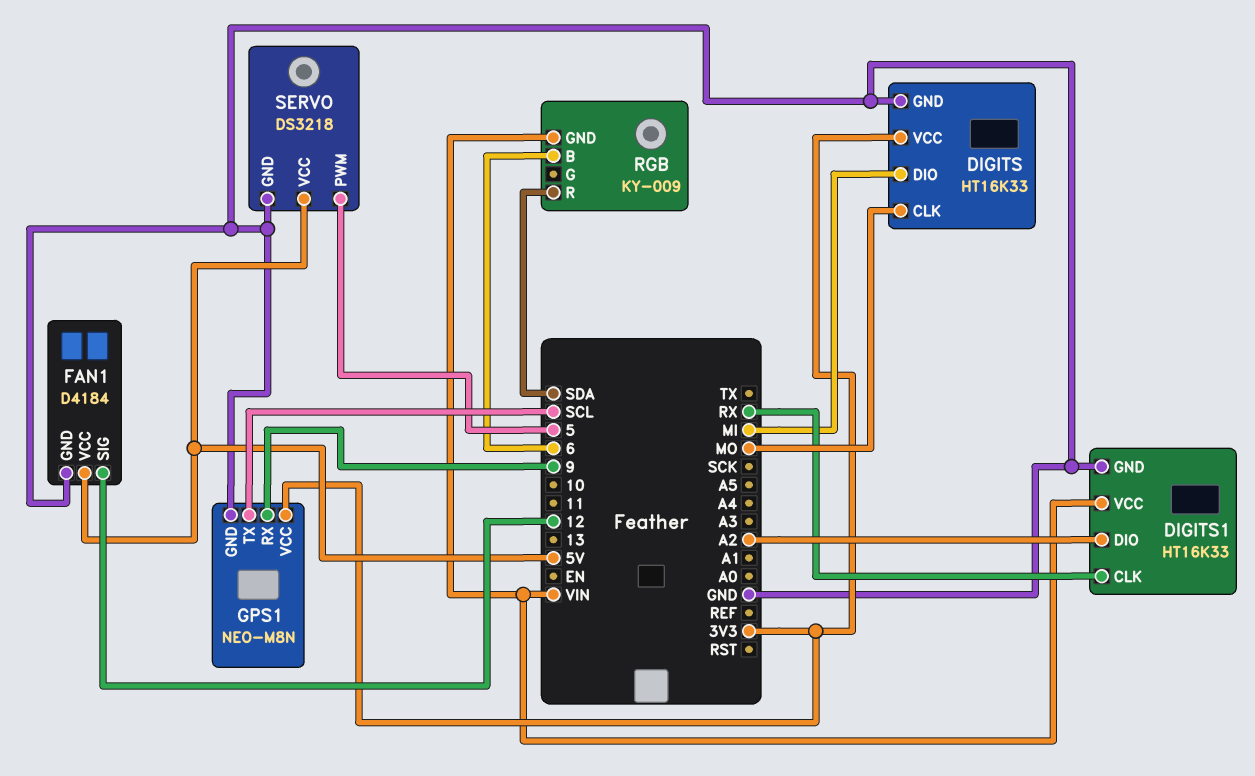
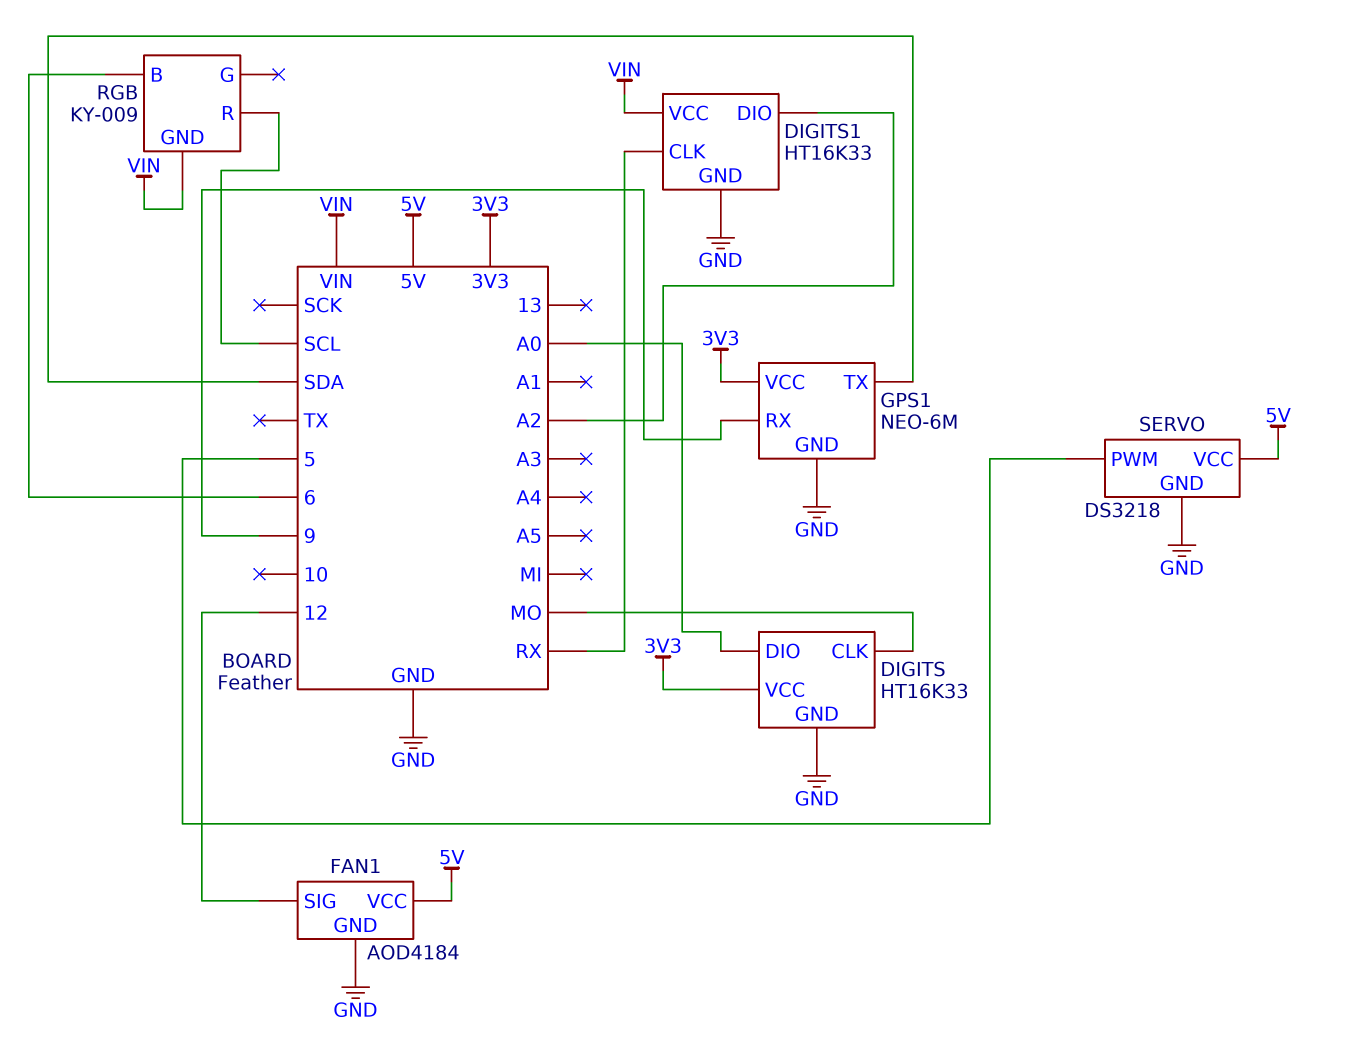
DIGITS pin DIO: MI -> A0
FAN1: D4184 -> AOD4184
GPS1: NEO-M8N -> NEO-6M
GPS1 pin TX: SCL -> SDA
RGB pin R: SDA -> SCL

